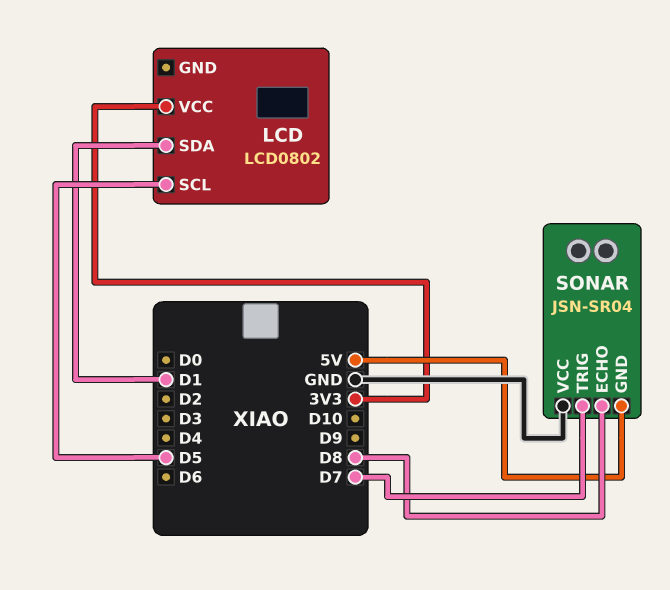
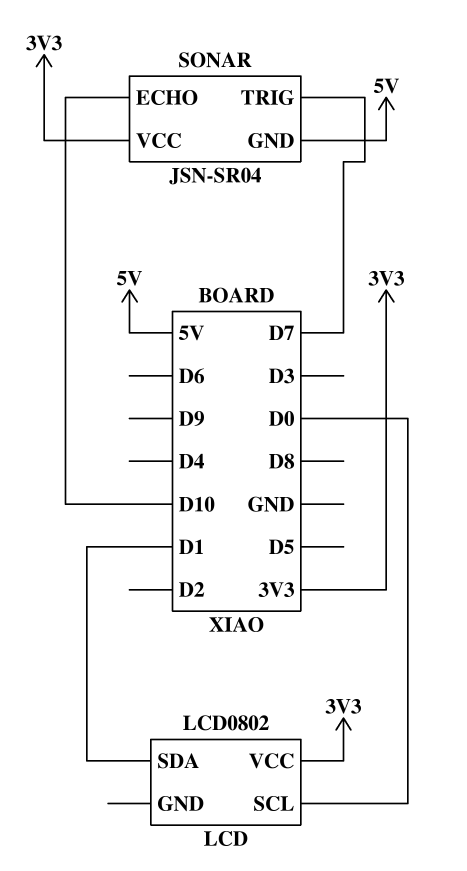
LCD pin SCL: D5 -> D0
SONAR pin ECHO: D8 -> D10
SONAR pin VCC: GND -> 3V3

